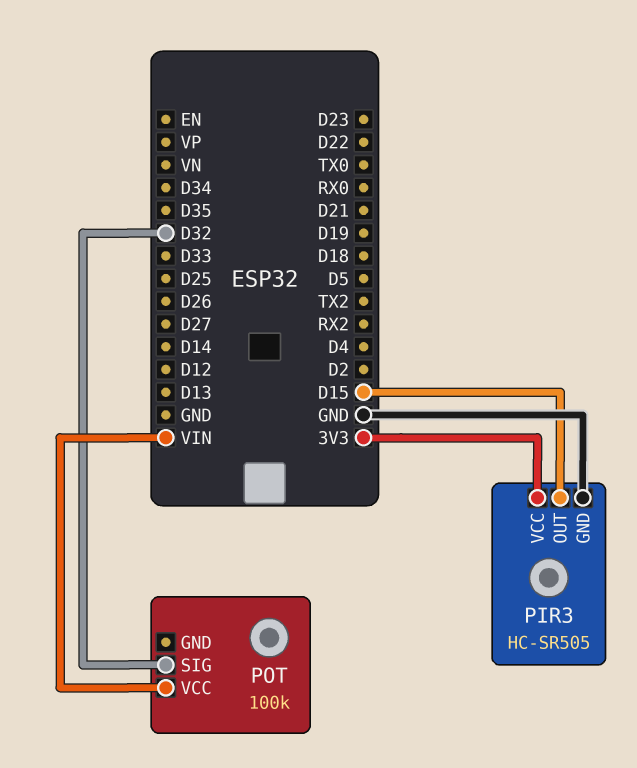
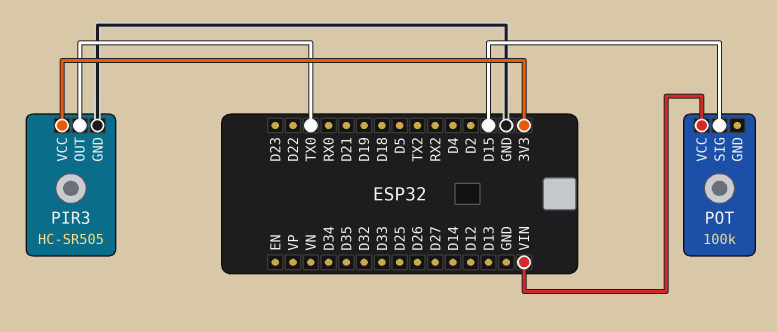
PIR3 pin OUT: D15 -> TX0
POT pin SIG: D32 -> D15

